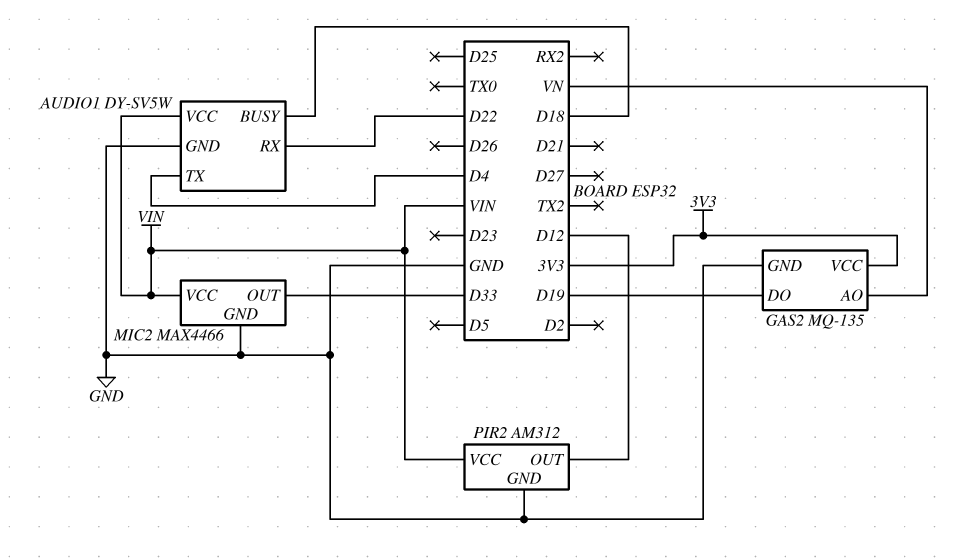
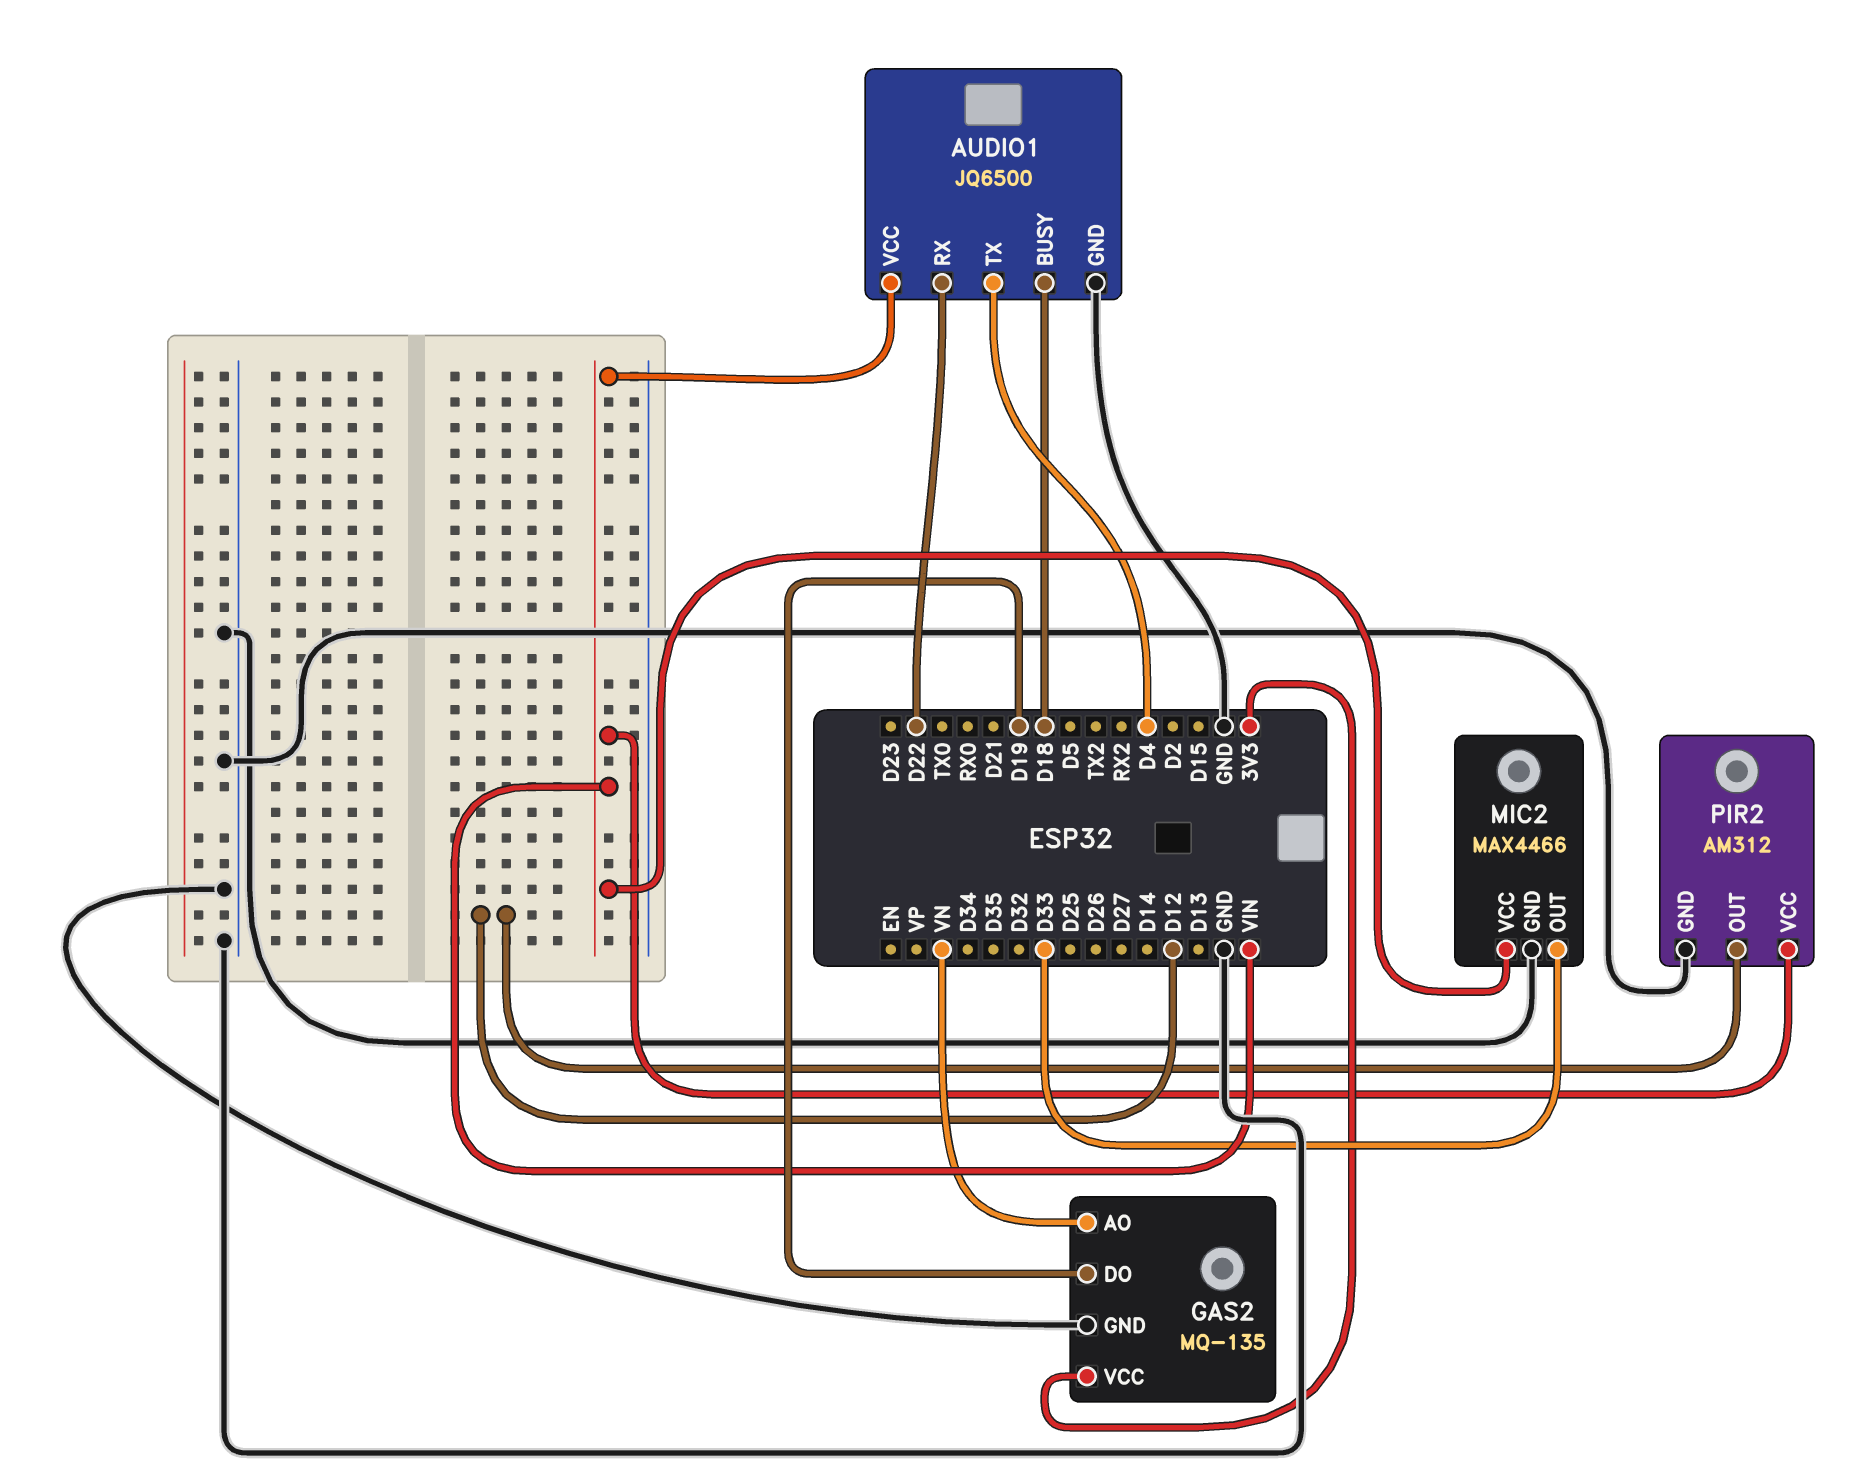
AUDIO1: DY-SV5W -> JQ6500

